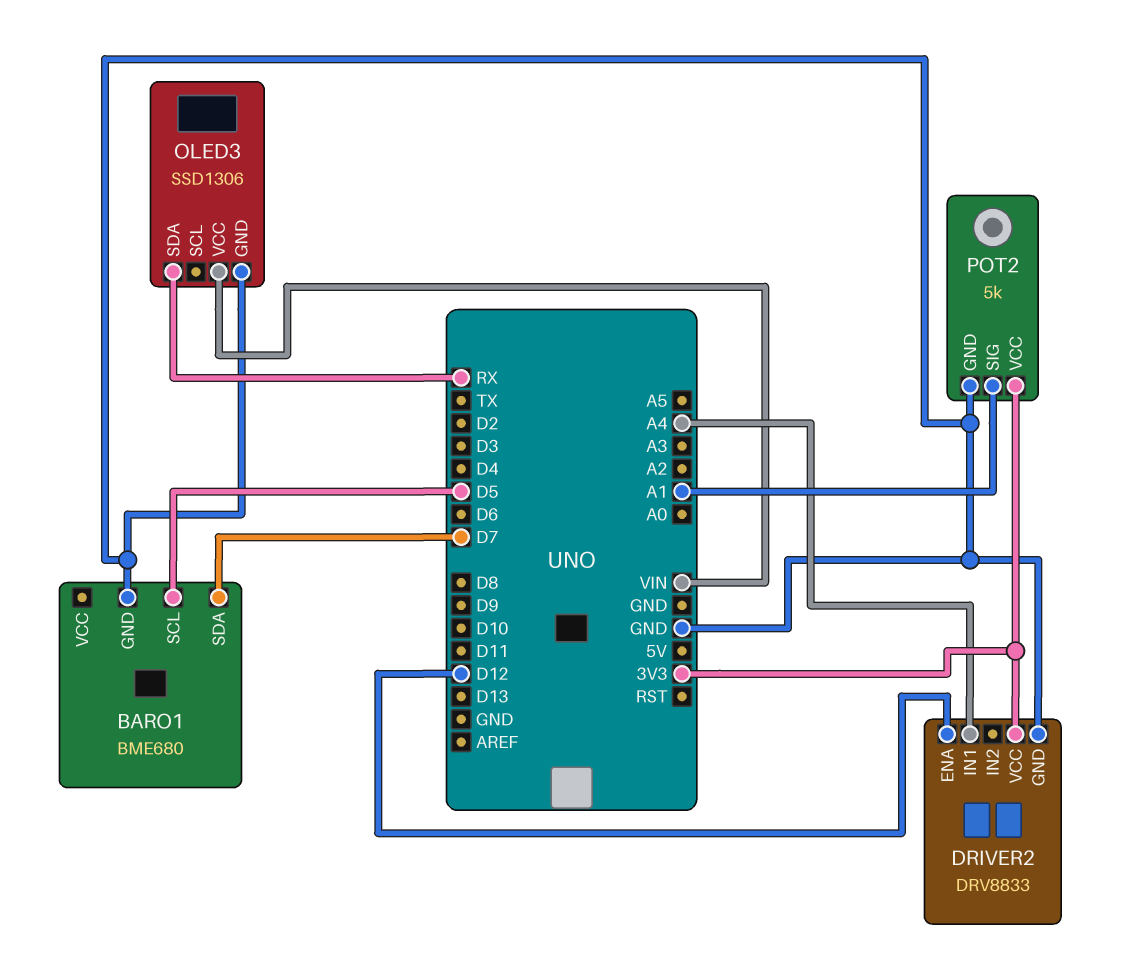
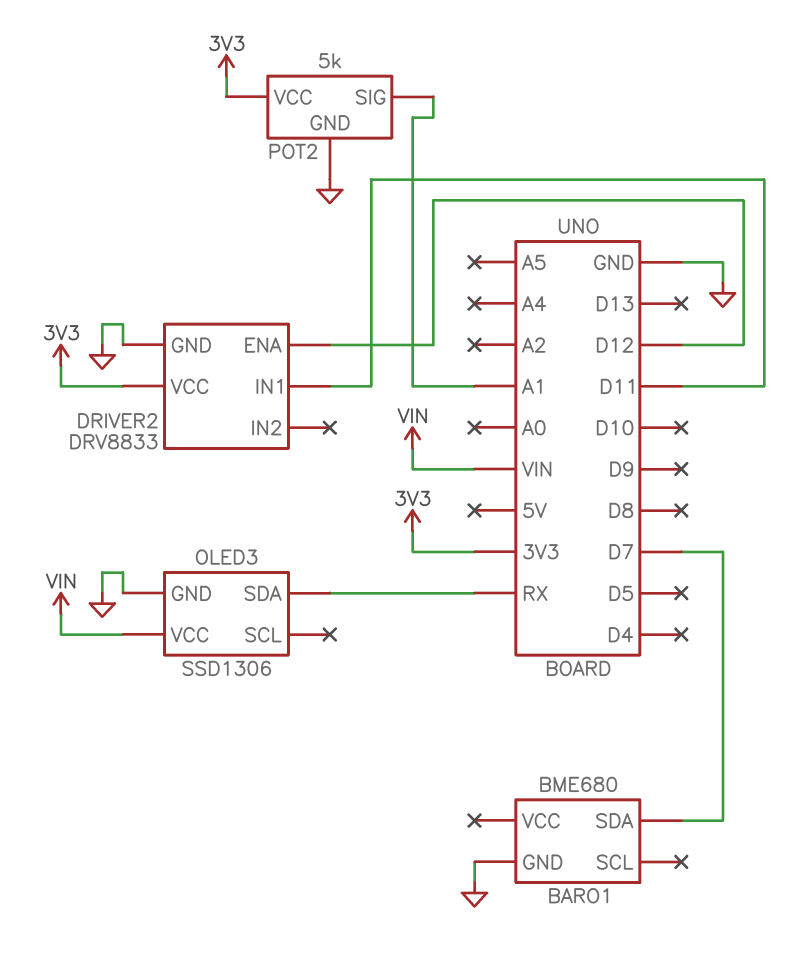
BARO1 pin SCL: D5 -> none
DRIVER2 pin IN1: A4 -> D11

